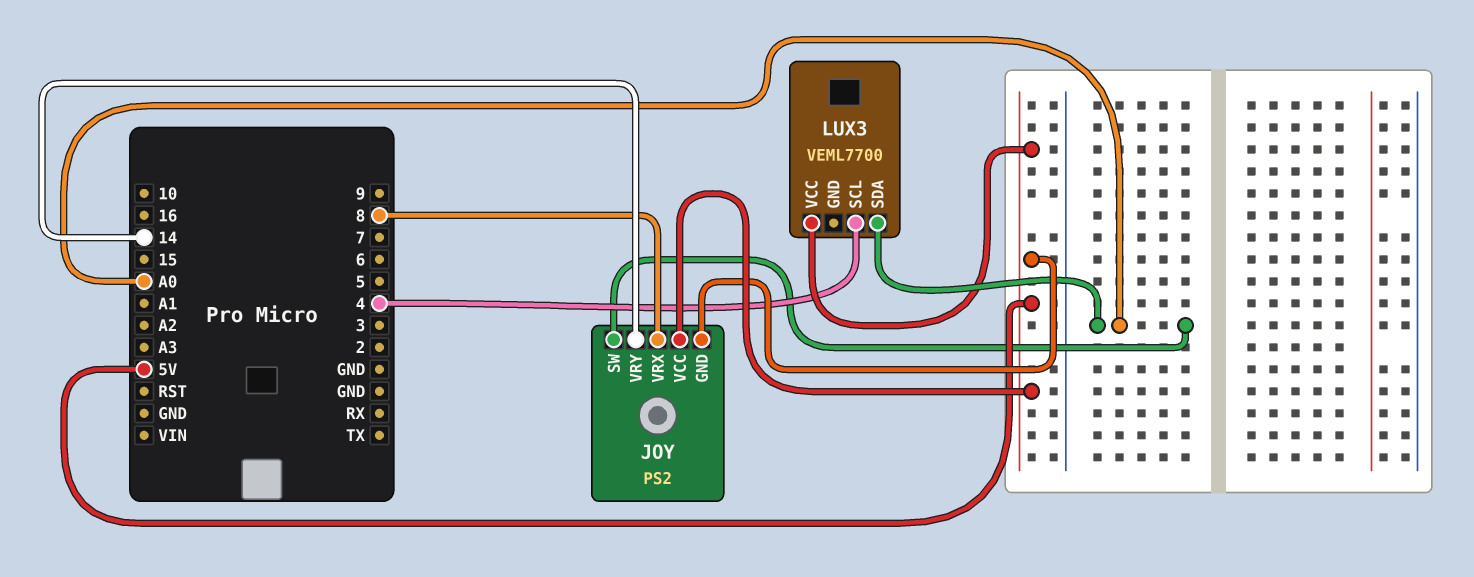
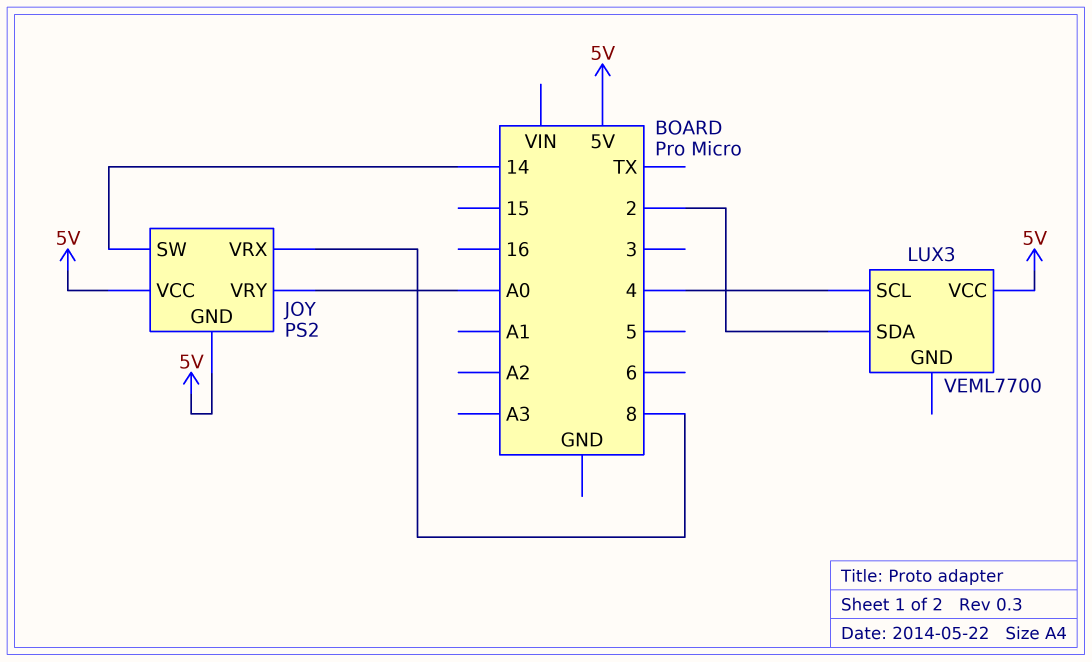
JOY pin SW: A0 -> 14
JOY pin VRY: 14 -> A0
LUX3 pin SDA: A0 -> 2

